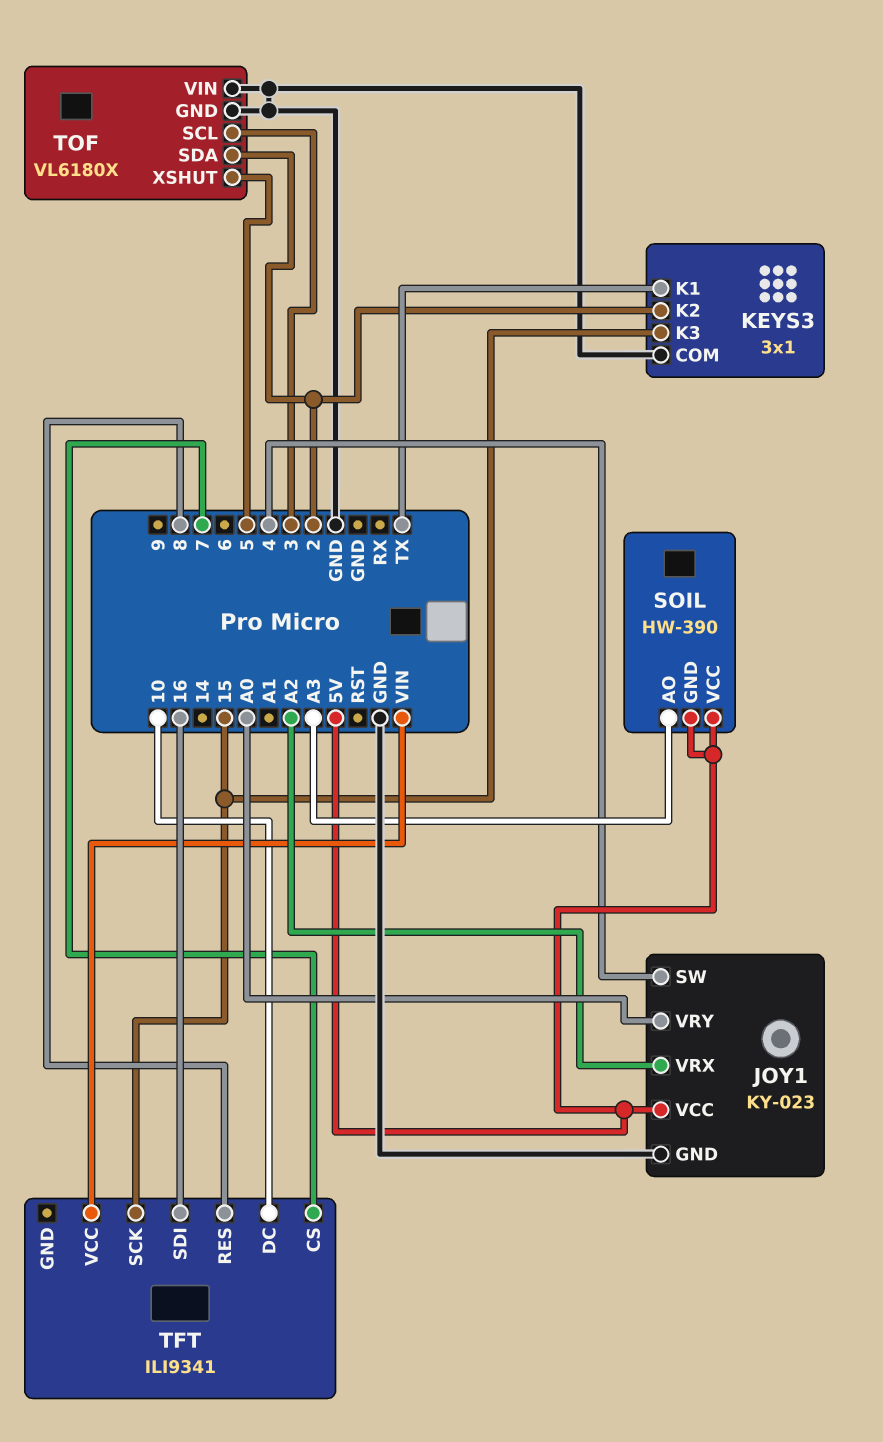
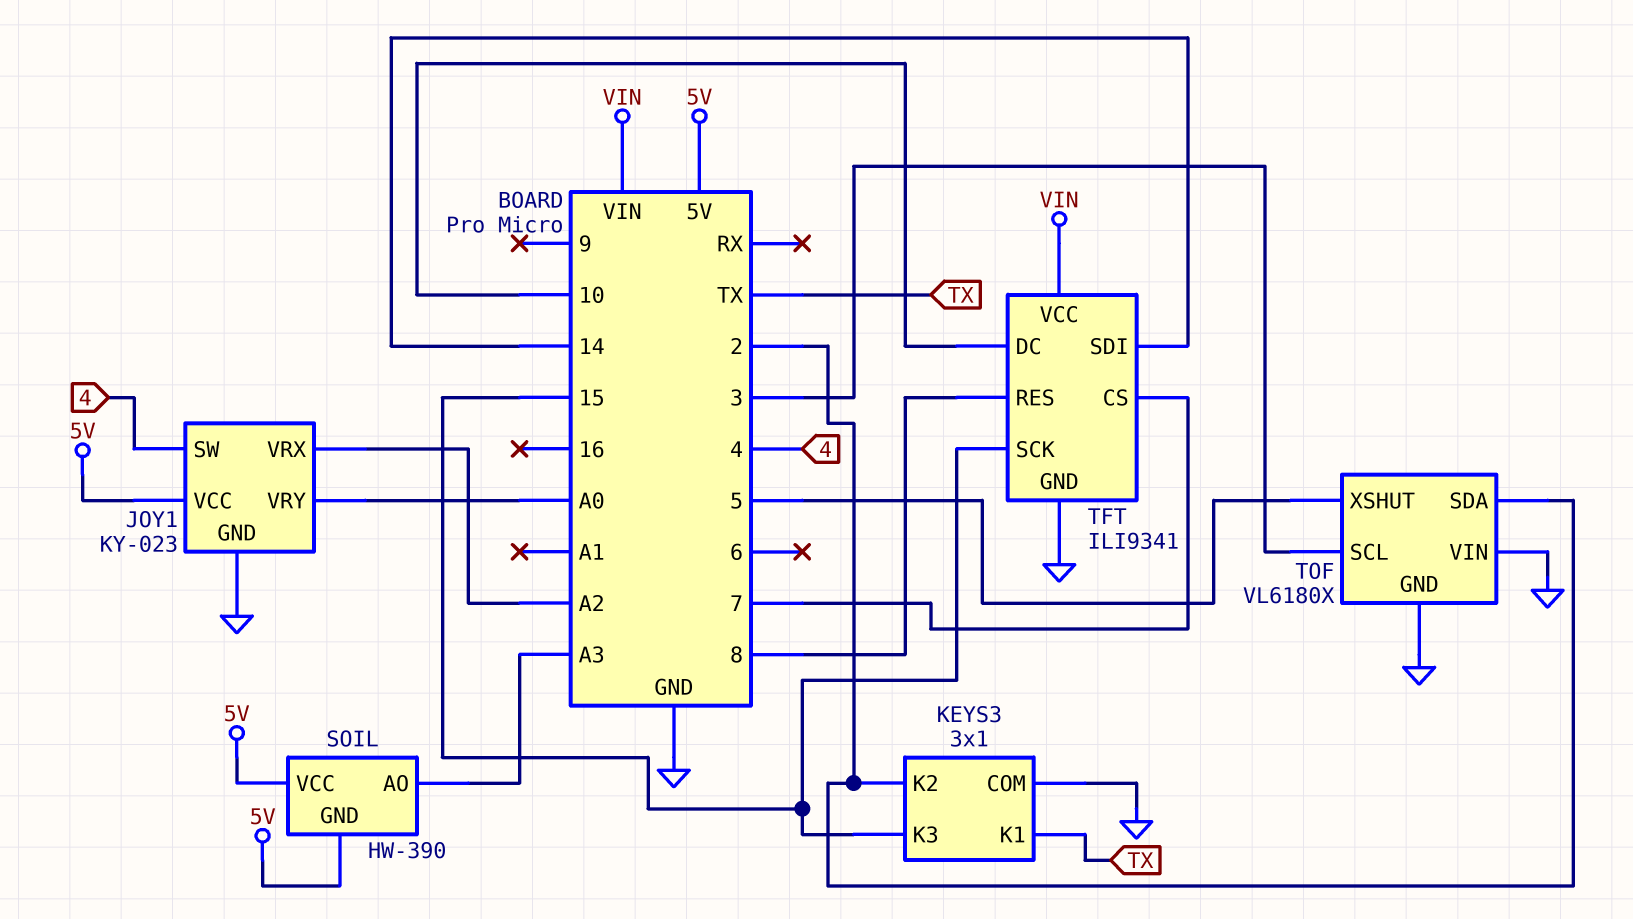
TFT pin GND: none -> GND
TFT pin SDI: 16 -> 14

